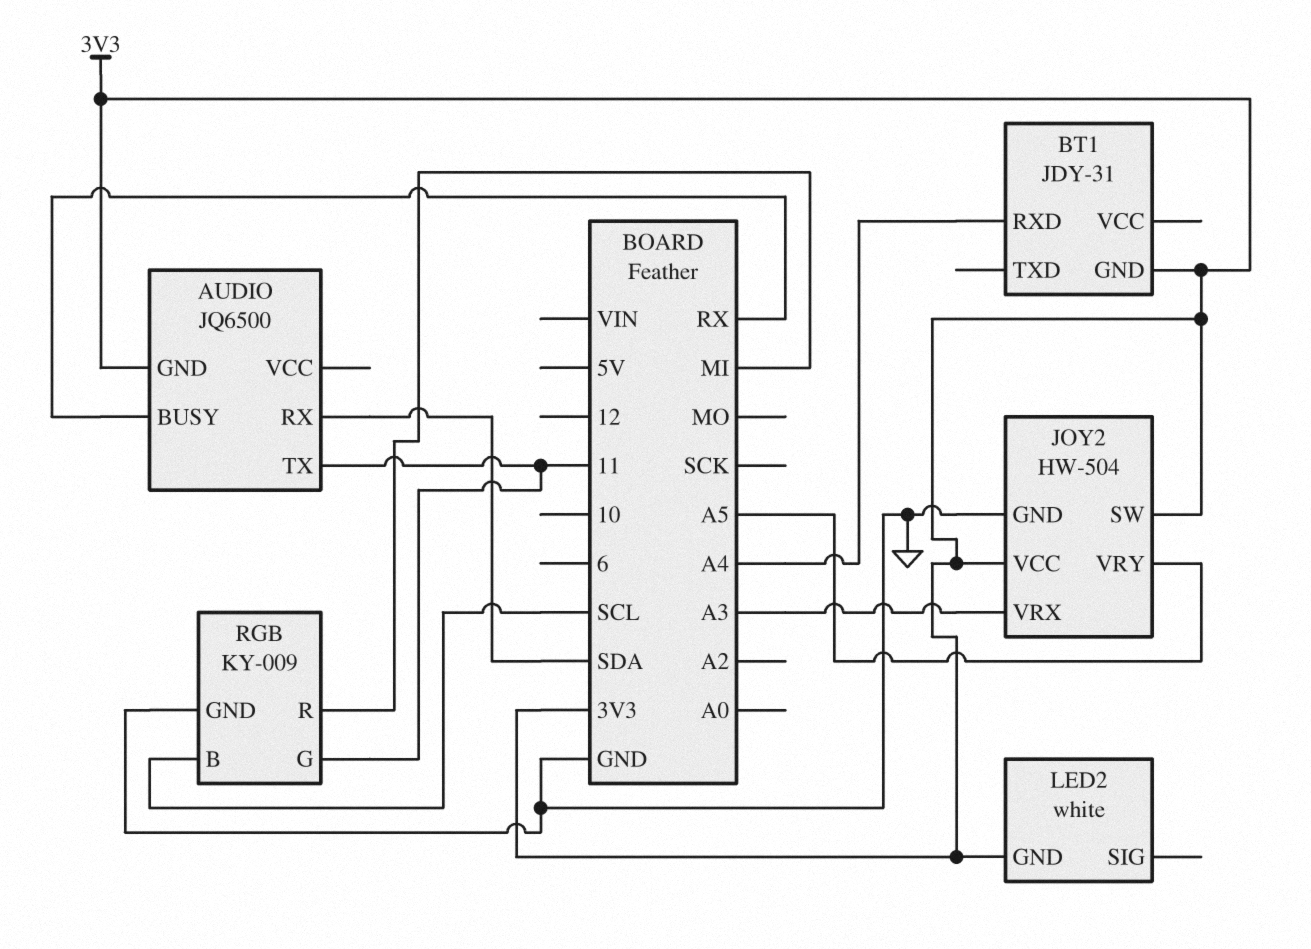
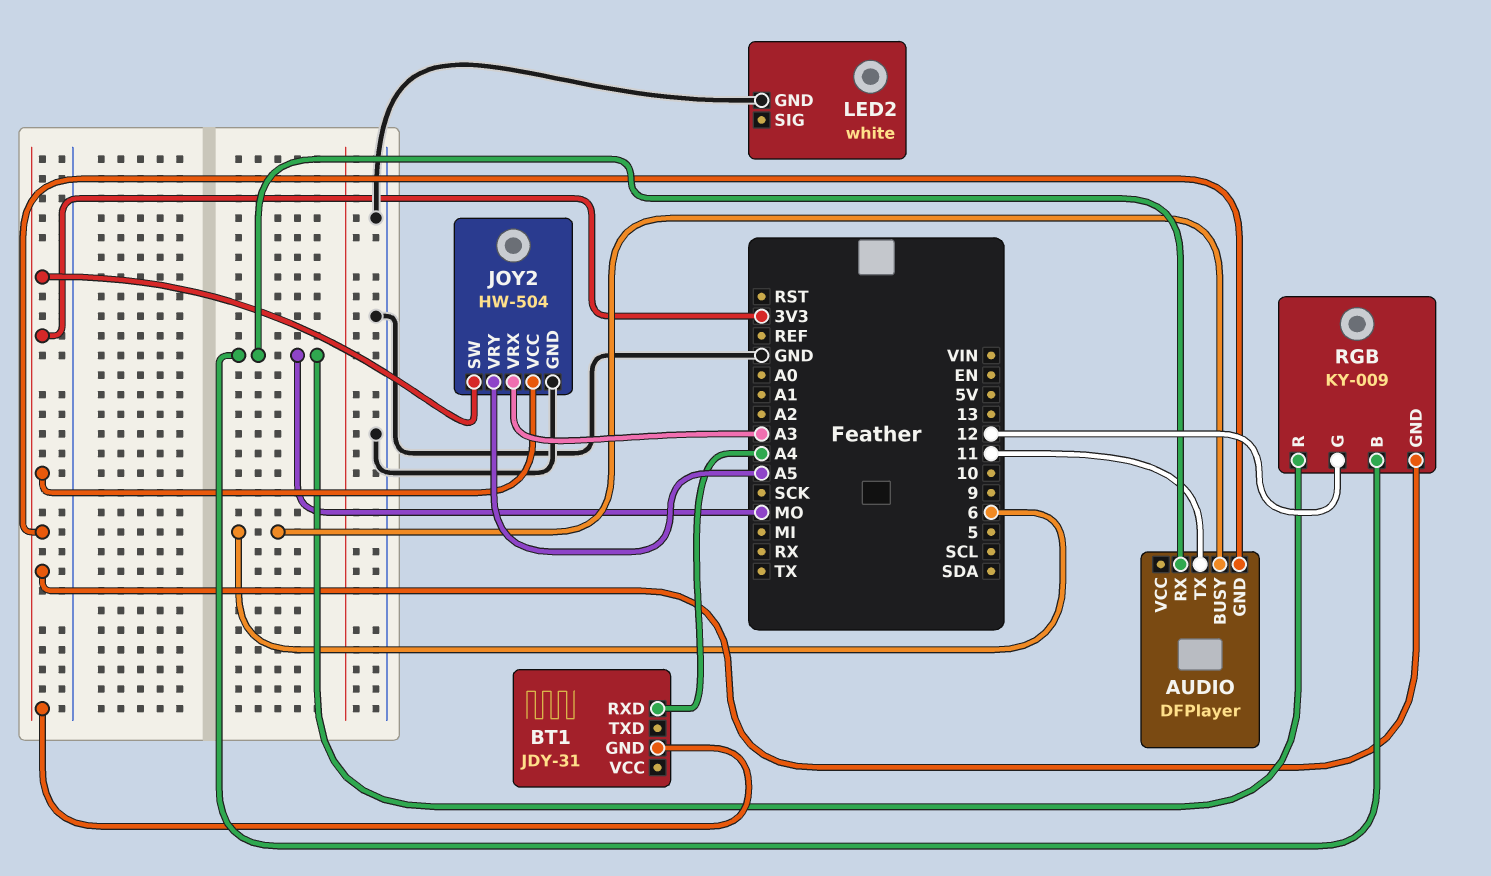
AUDIO: JQ6500 -> DFPlayer
AUDIO pin BUSY: RX -> 6
AUDIO pin RX: SDA -> MO
LED2 pin GND: 3V3 -> GND
RGB pin B: SCL -> MO
RGB pin G: 11 -> 12
RGB pin GND: GND -> 3V3
RGB pin R: MI -> MO

